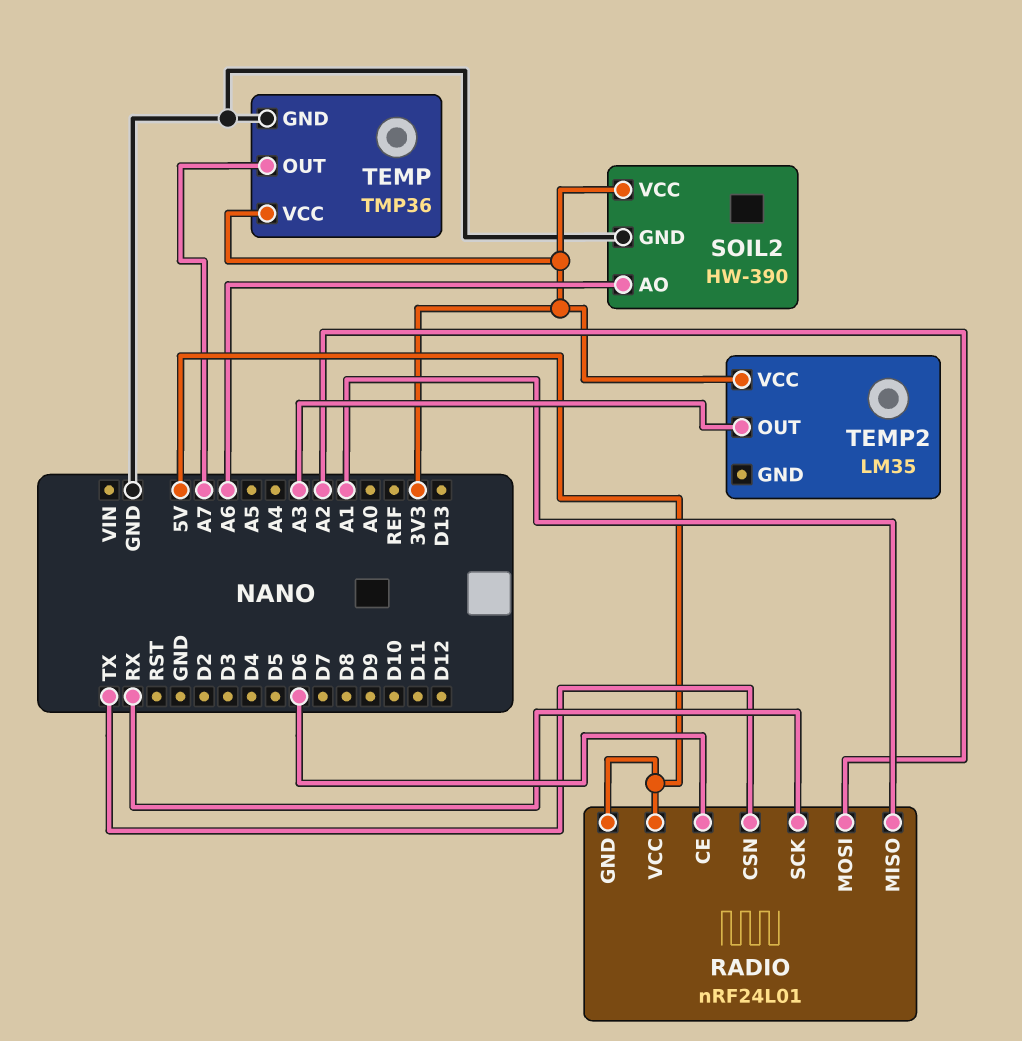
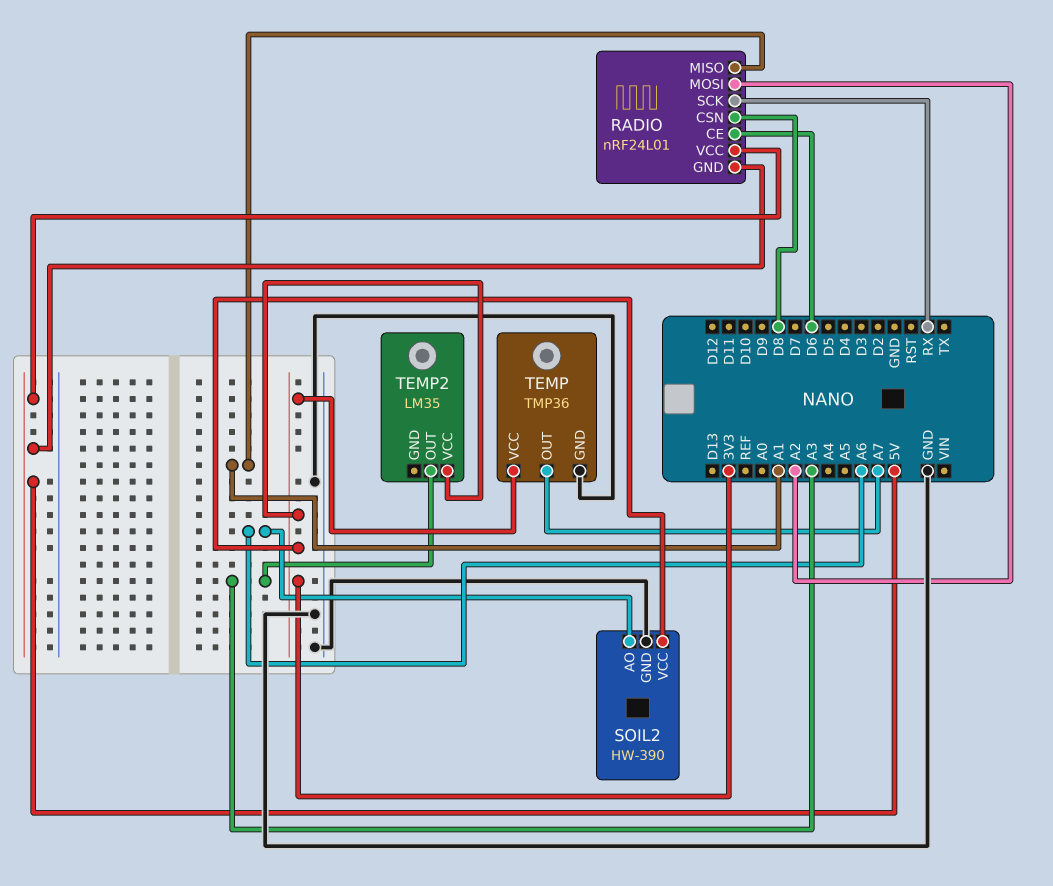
RADIO pin CSN: TX -> D8

